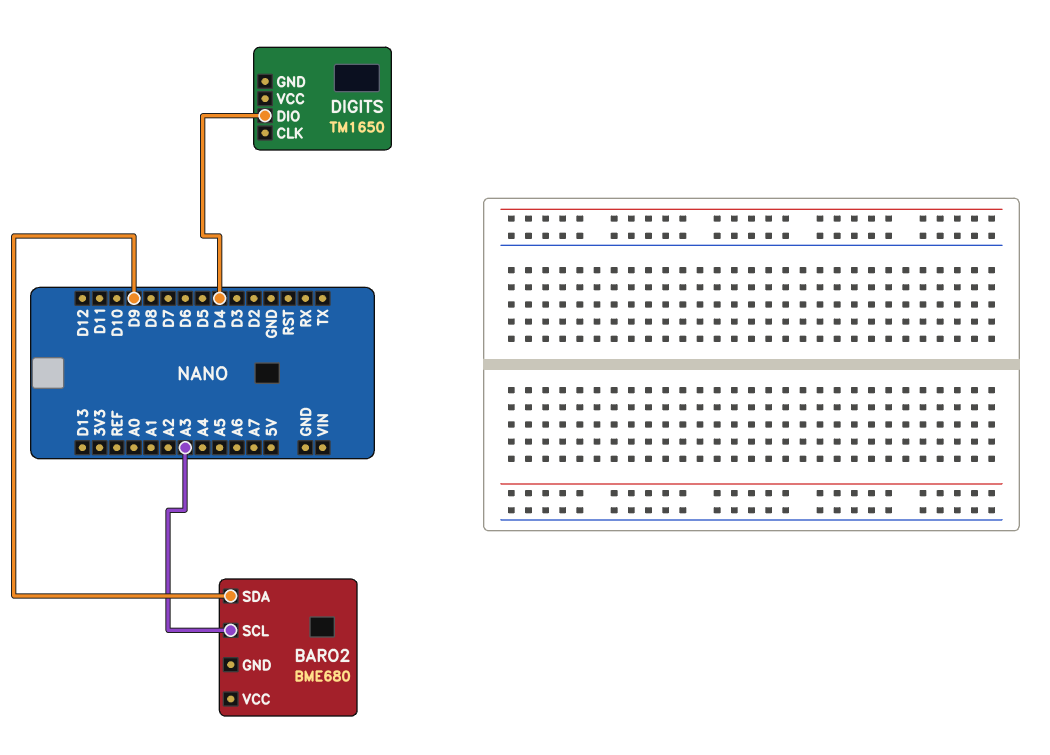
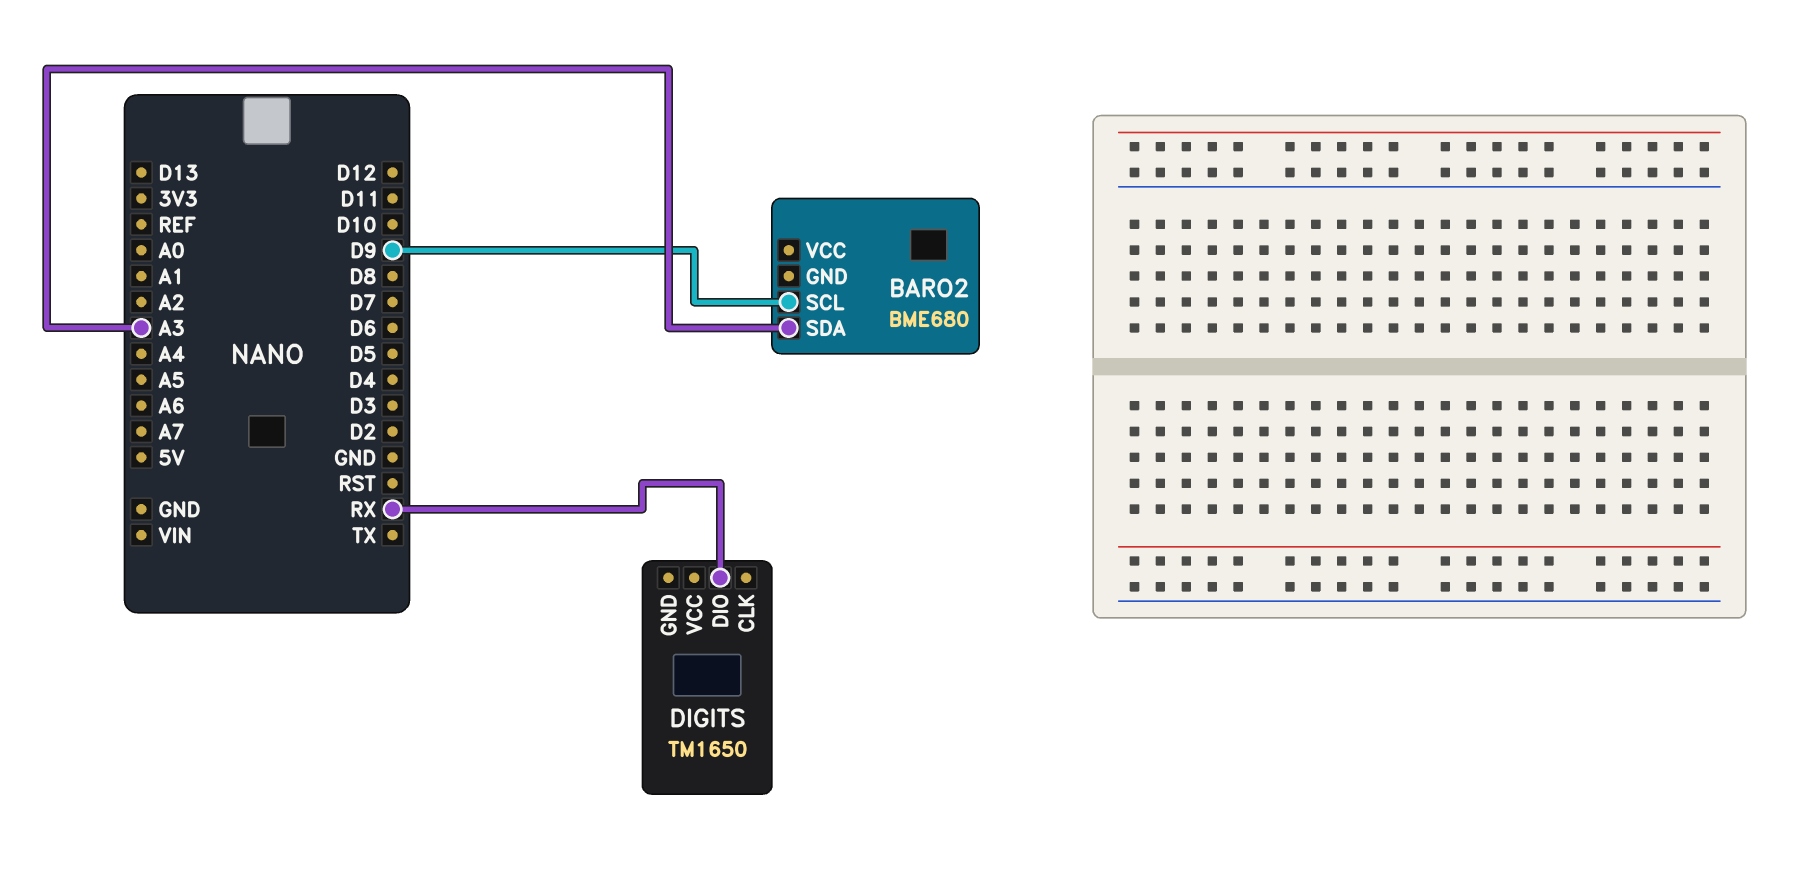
BARO2 pin SCL: A3 -> D9
BARO2 pin SDA: D9 -> A3
DIGITS pin DIO: D4 -> RX

